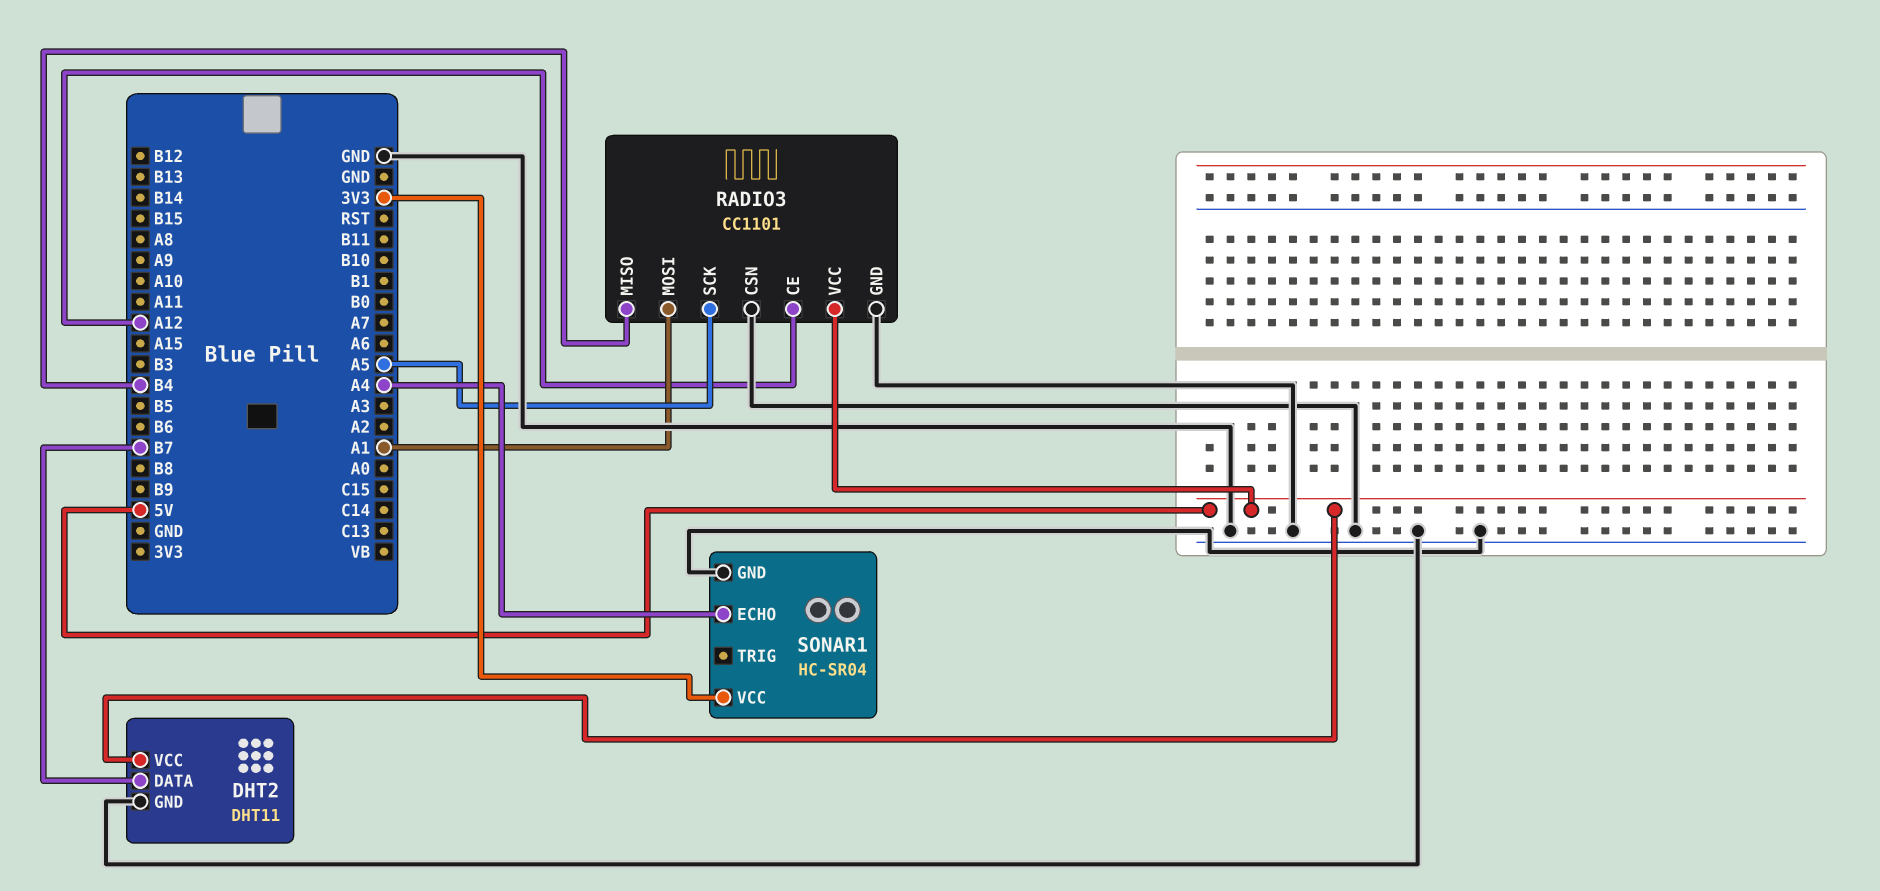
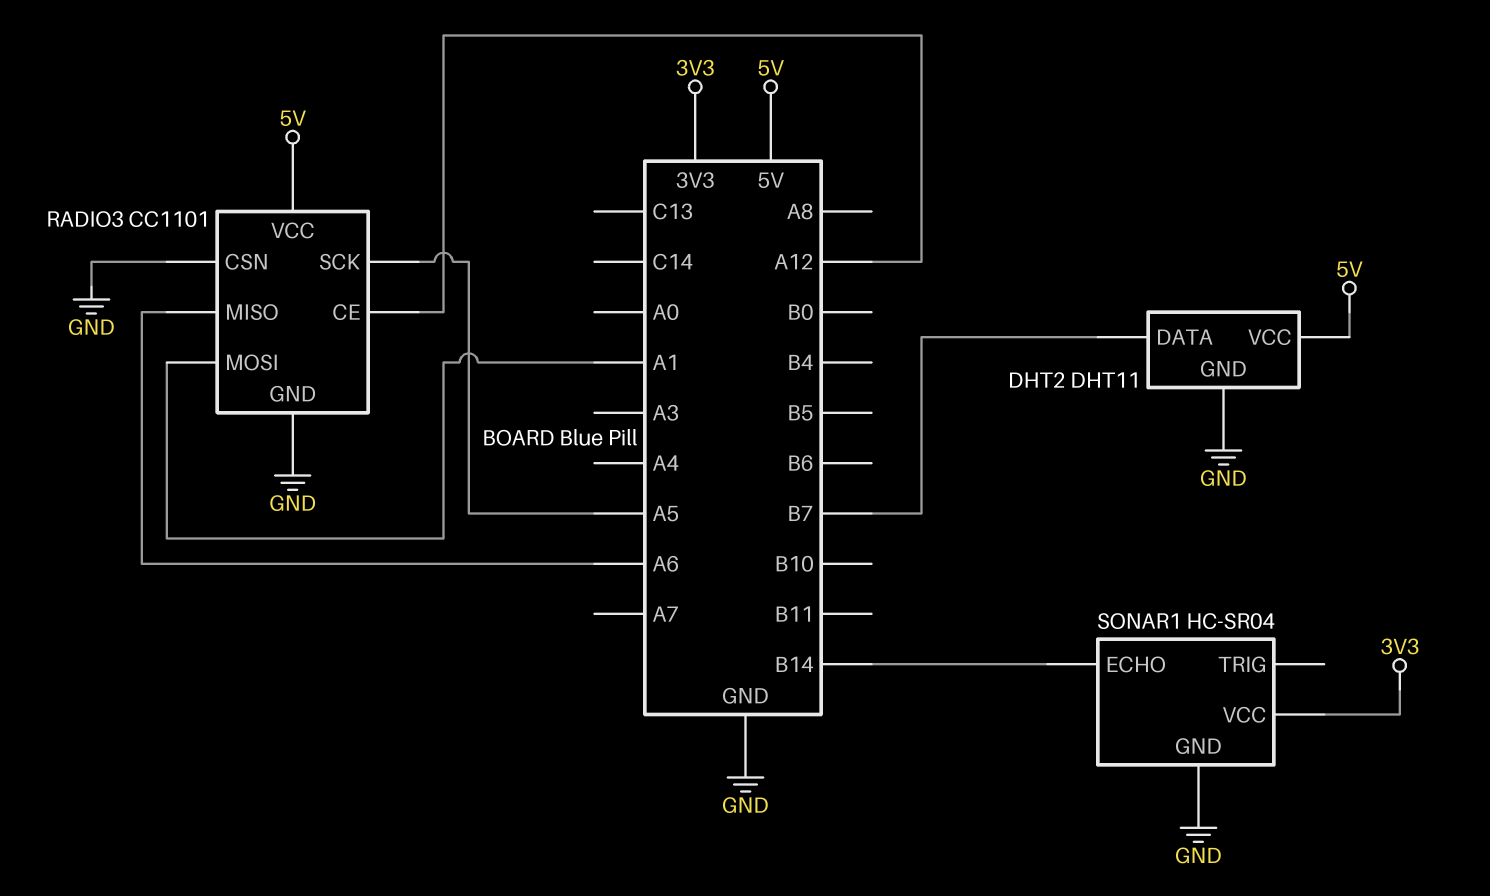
RADIO3 pin MISO: B4 -> A6
SONAR1 pin ECHO: A4 -> B14

